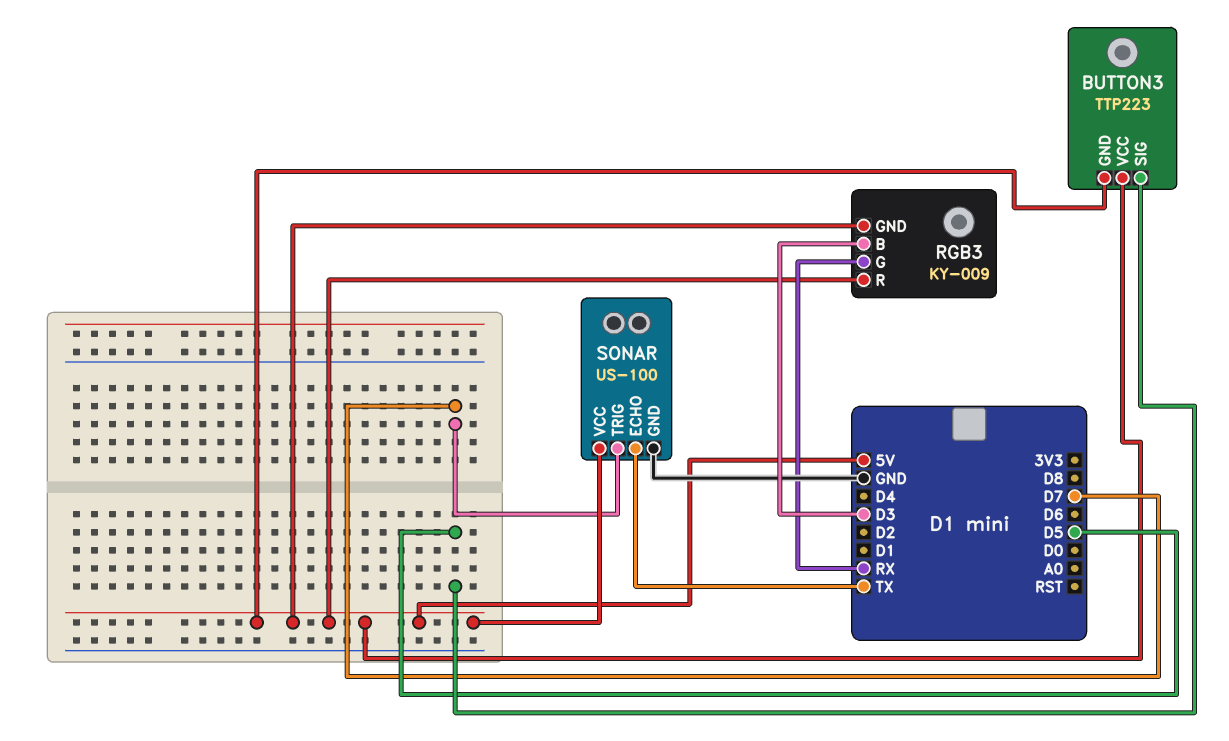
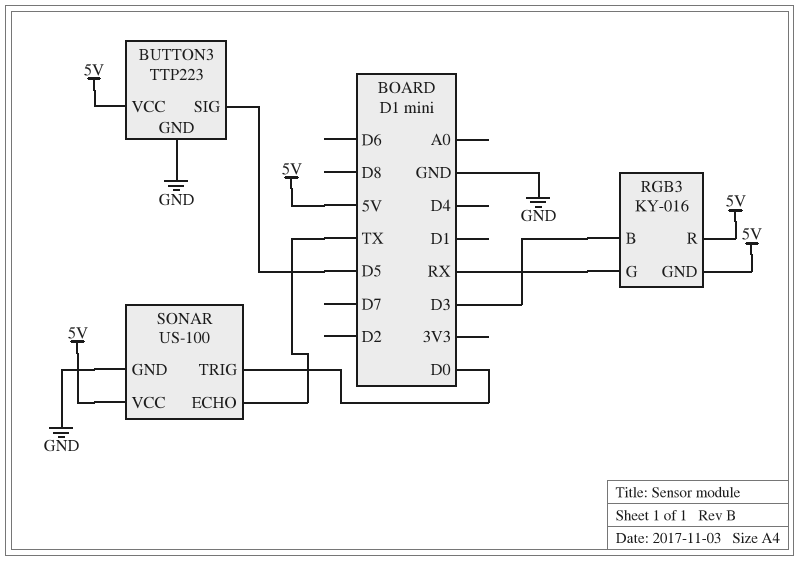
BUTTON3 pin GND: 5V -> GND
RGB3: KY-009 -> KY-016
SONAR pin TRIG: D7 -> D0

